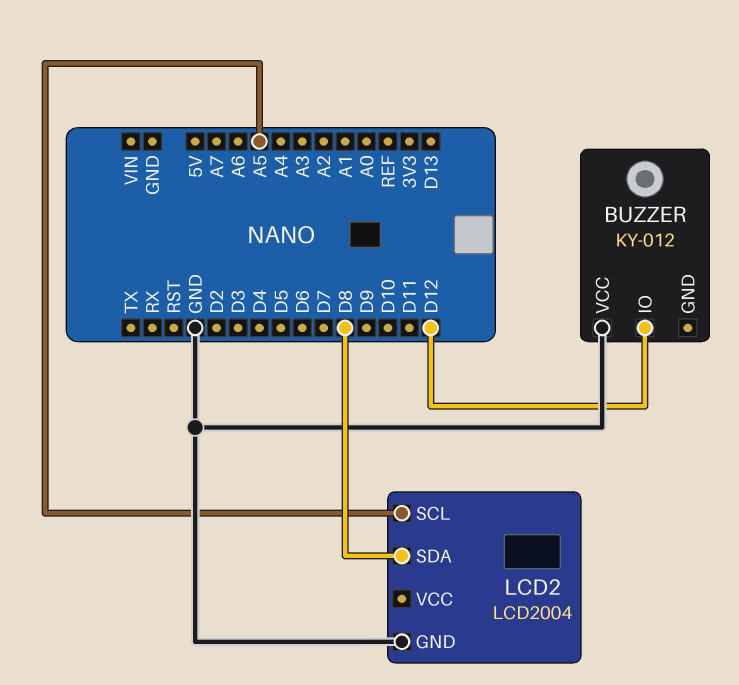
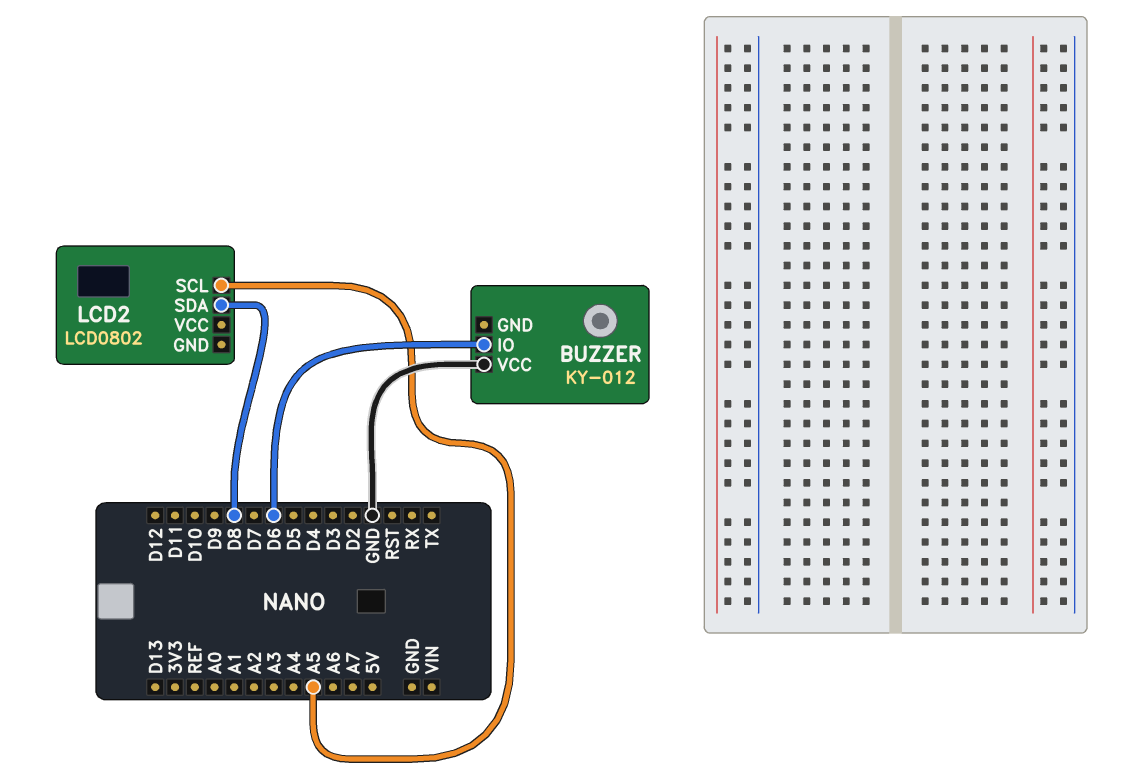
BUZZER pin IO: D12 -> D6
LCD2: LCD2004 -> LCD0802
LCD2 pin GND: GND -> none

